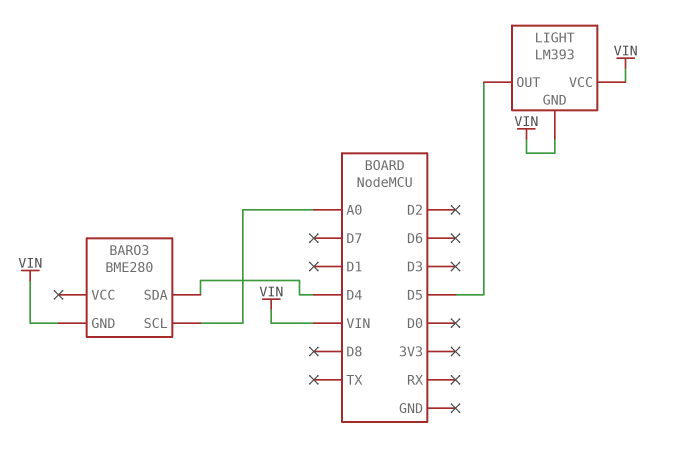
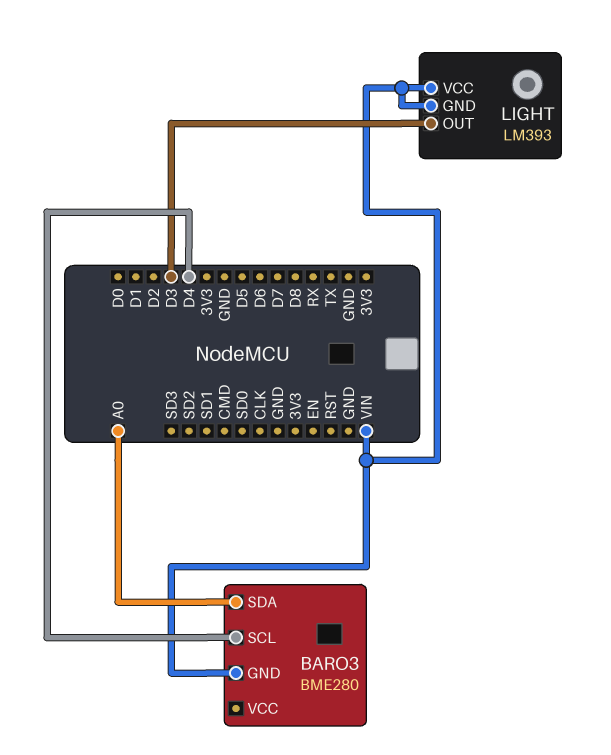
BARO3 pin SCL: A0 -> D4
BARO3 pin SDA: D4 -> A0
LIGHT pin OUT: D5 -> D3

